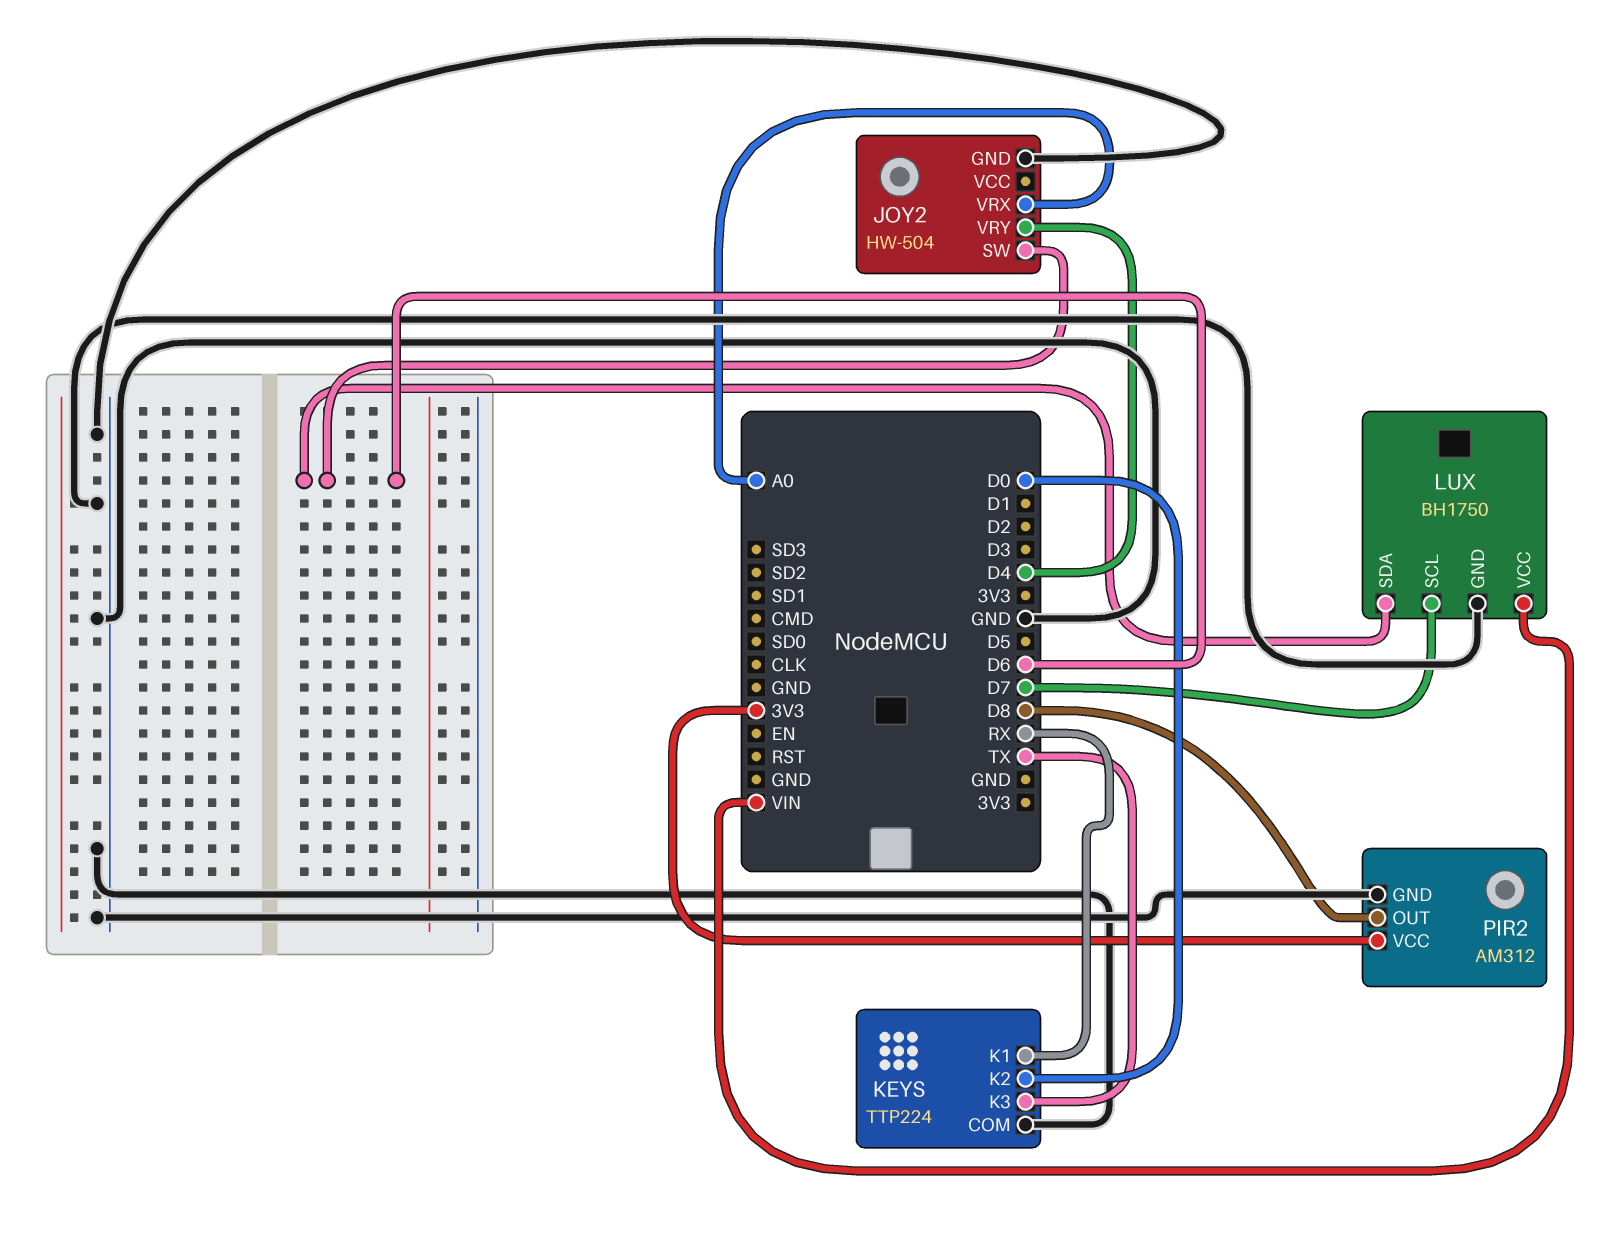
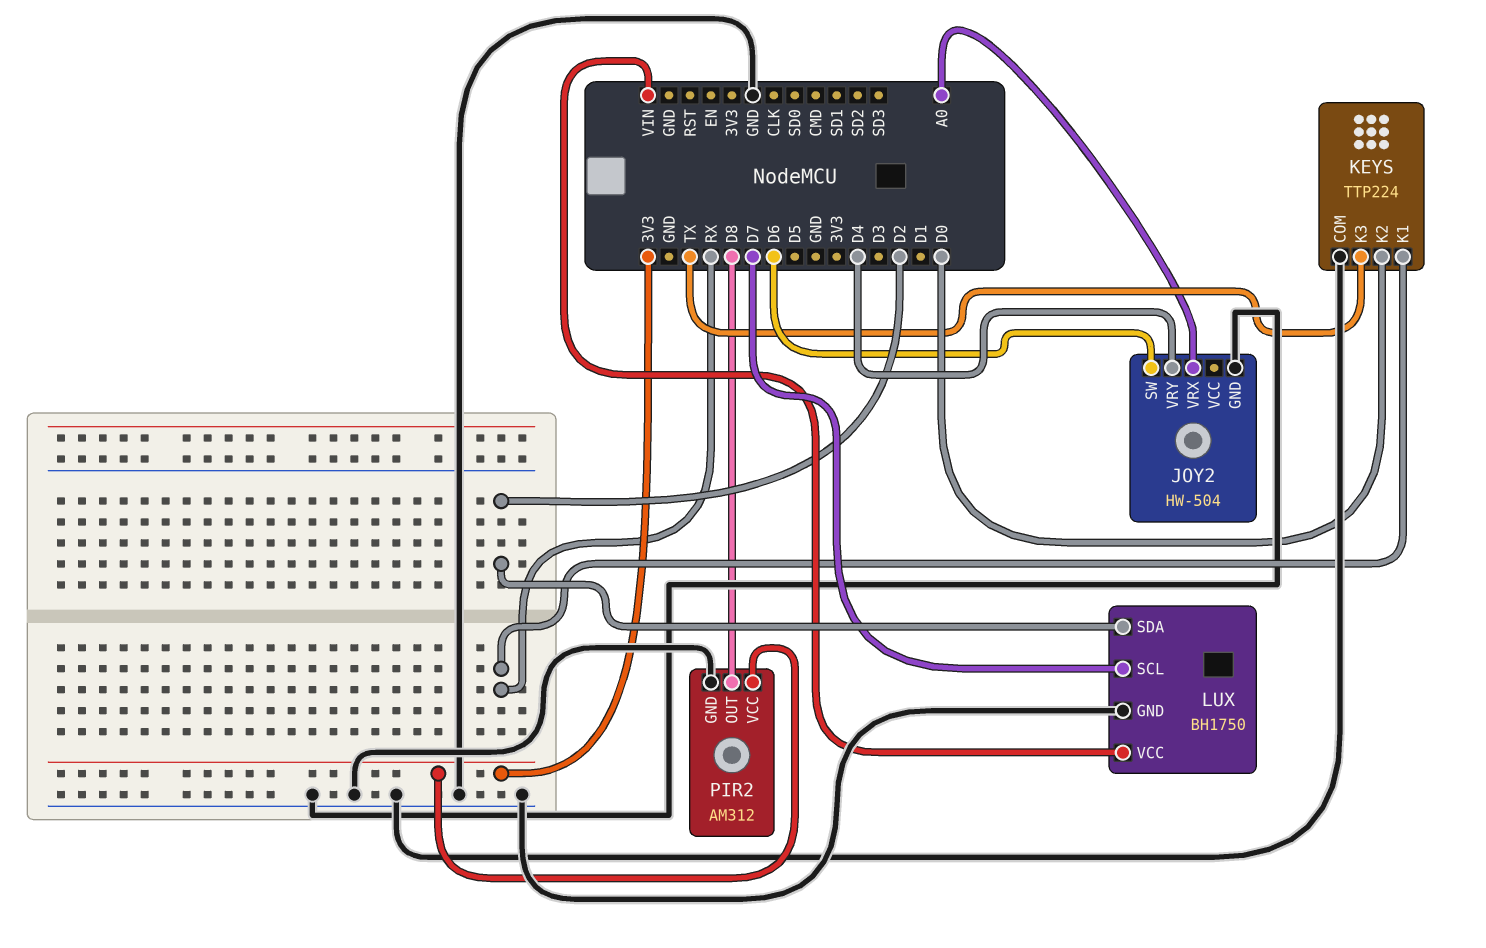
LUX pin SDA: D6 -> D2

